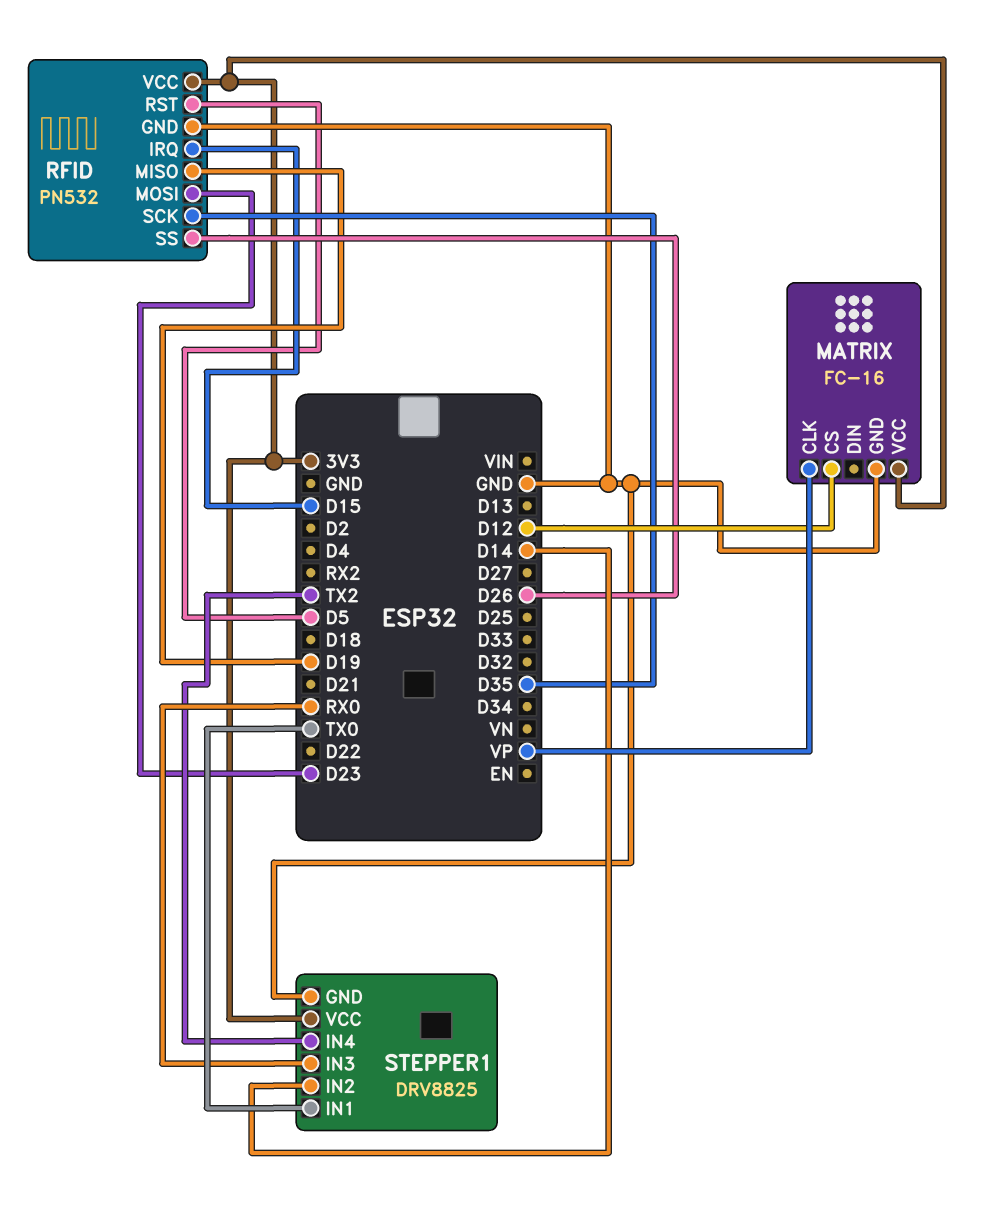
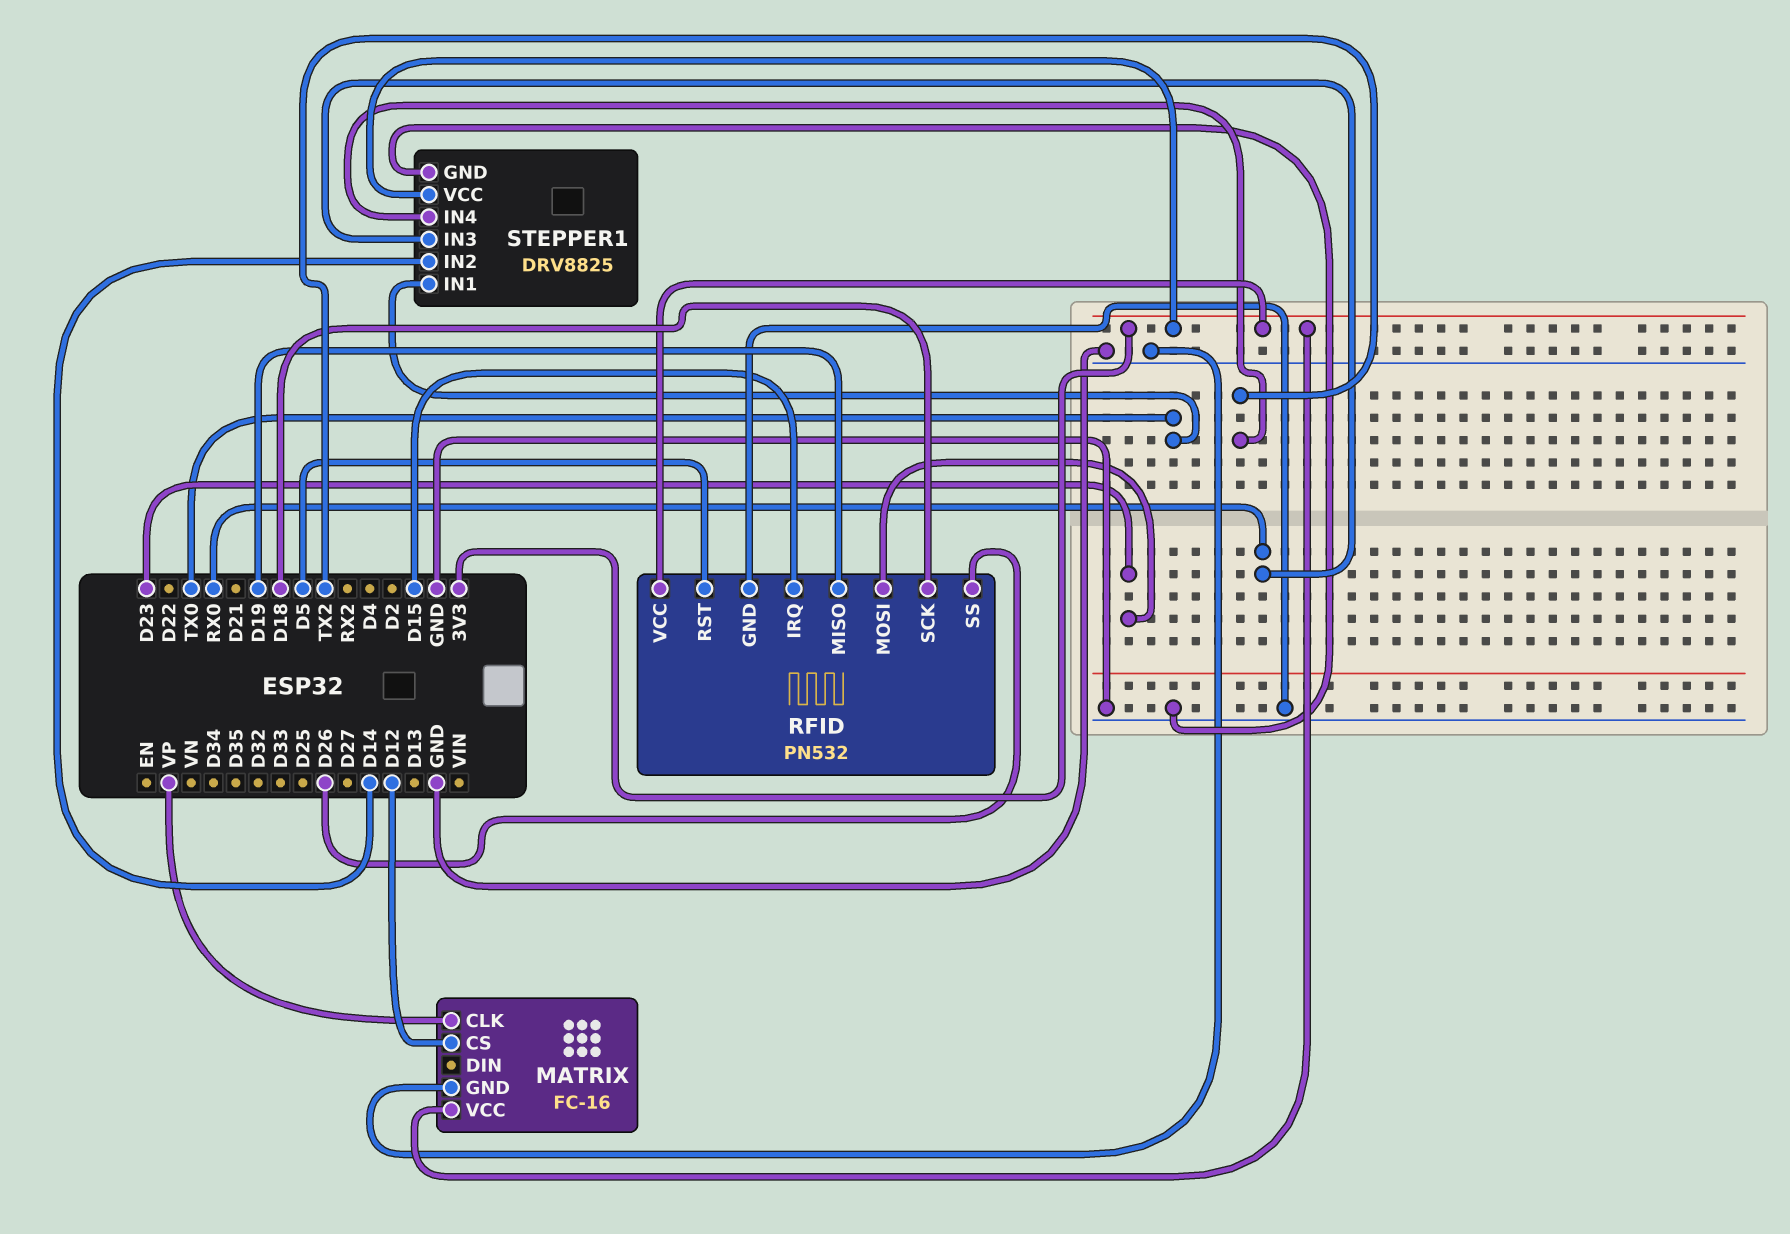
RFID pin SCK: D35 -> D18

